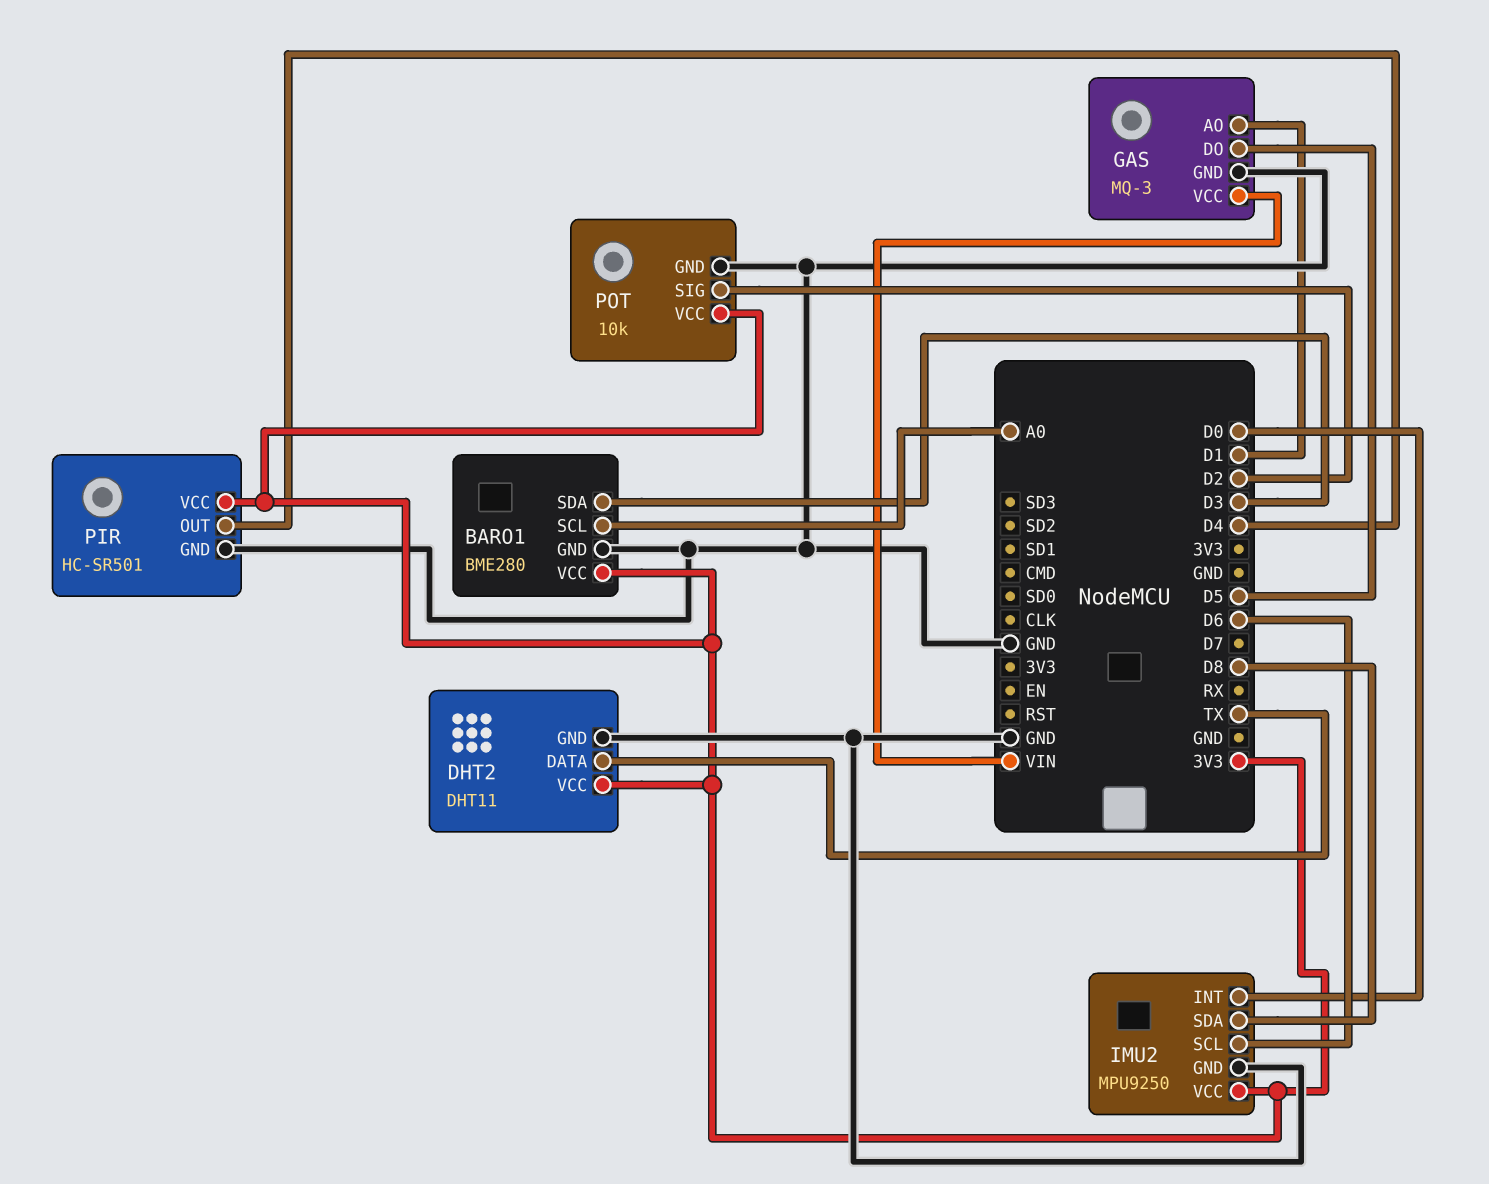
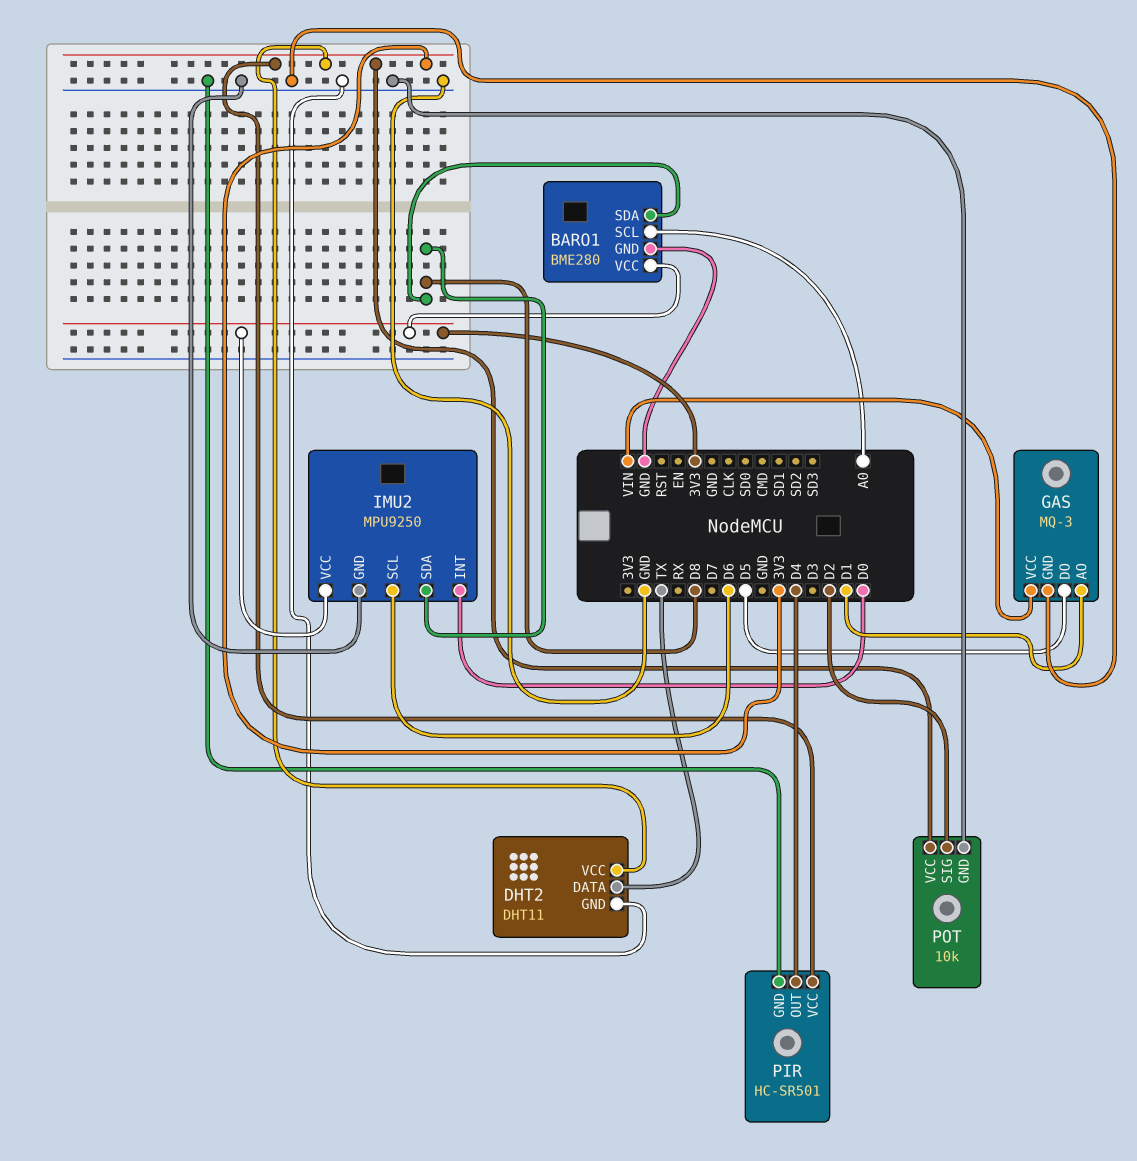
BARO1 pin SDA: D3 -> D8

